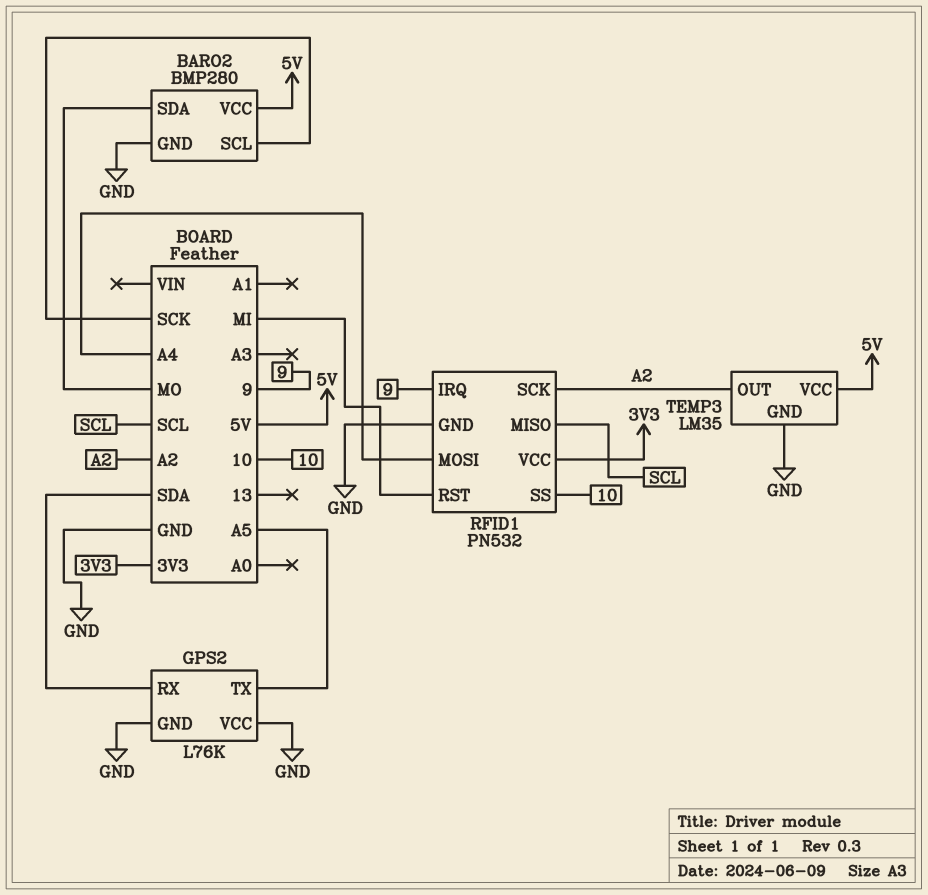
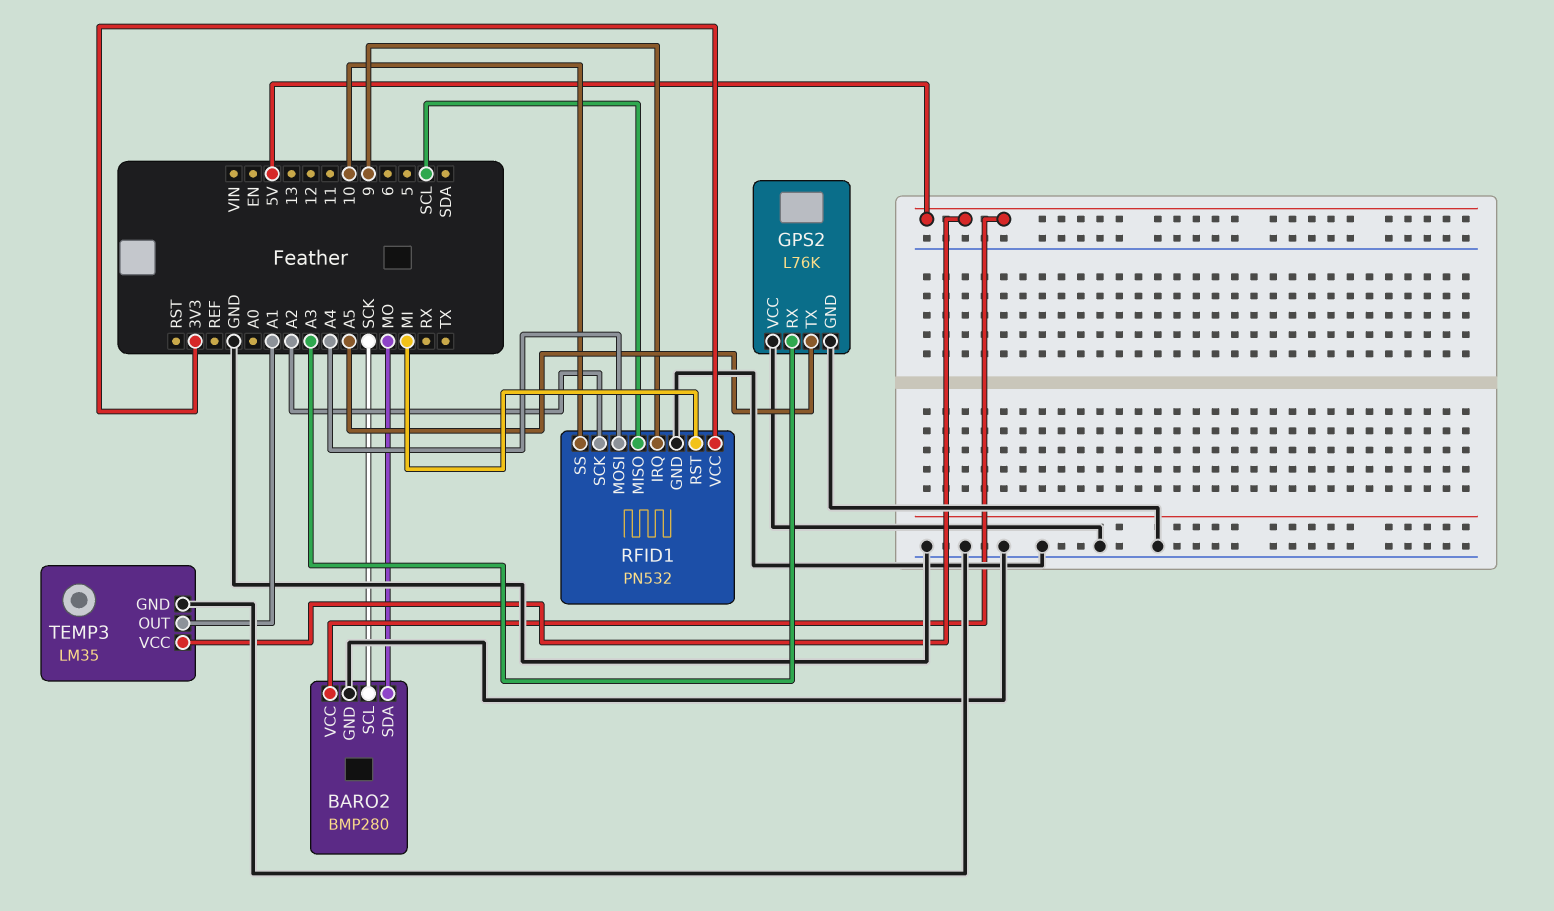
GPS2 pin RX: SDA -> A3
TEMP3 pin OUT: A2 -> A1

